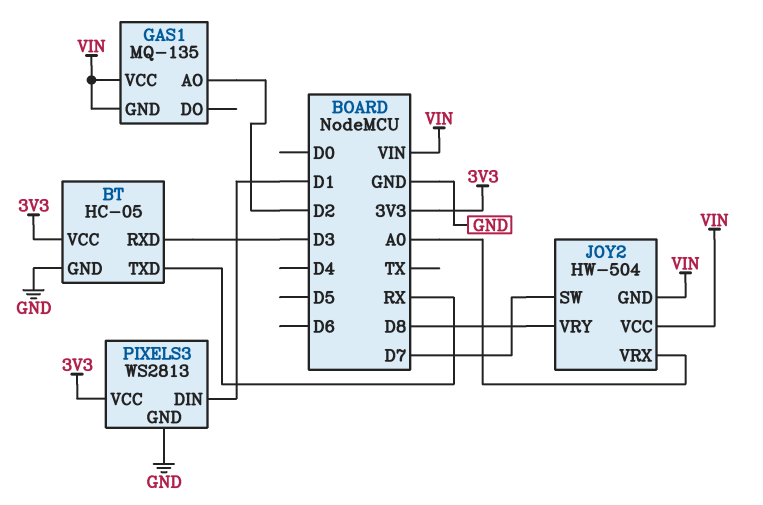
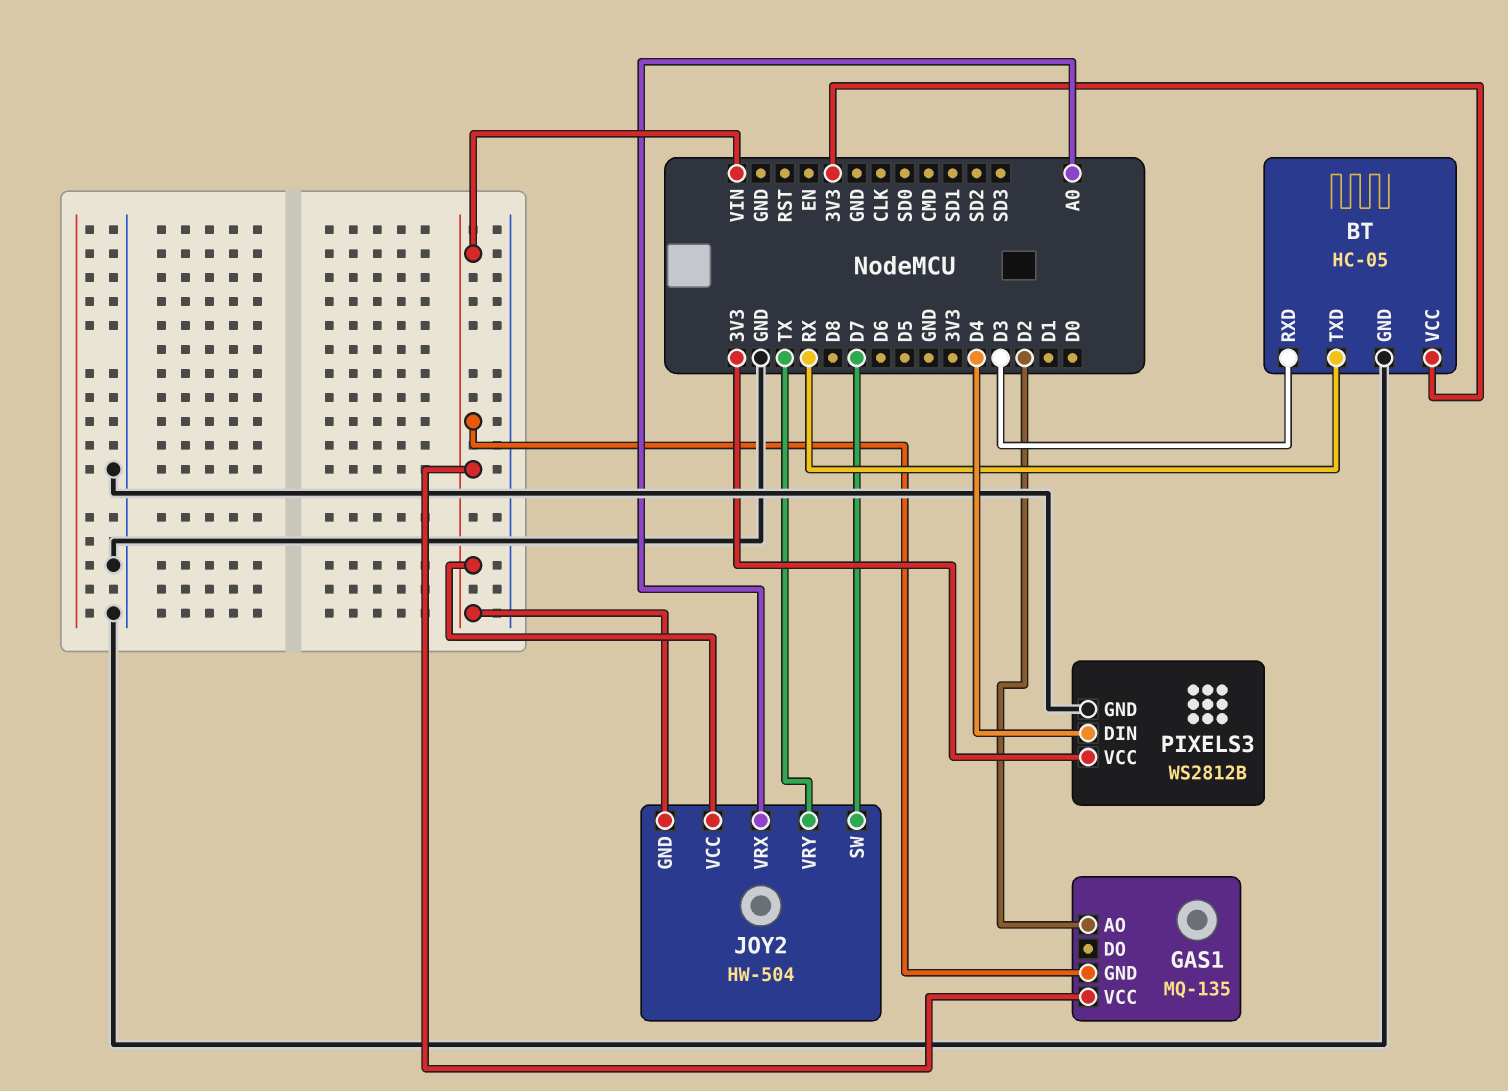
JOY2 pin VRY: D8 -> TX
PIXELS3: WS2813 -> WS2812B
PIXELS3 pin DIN: D1 -> D4

